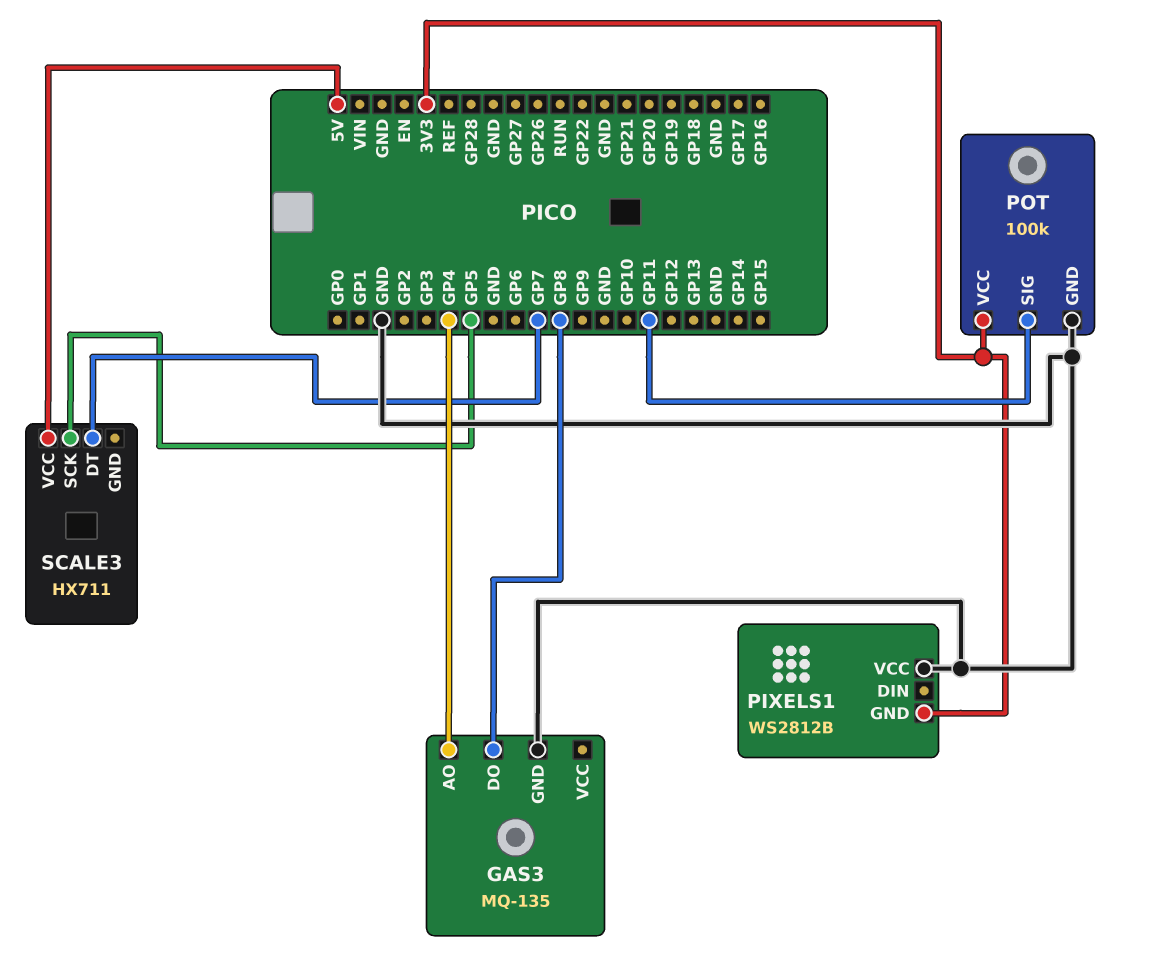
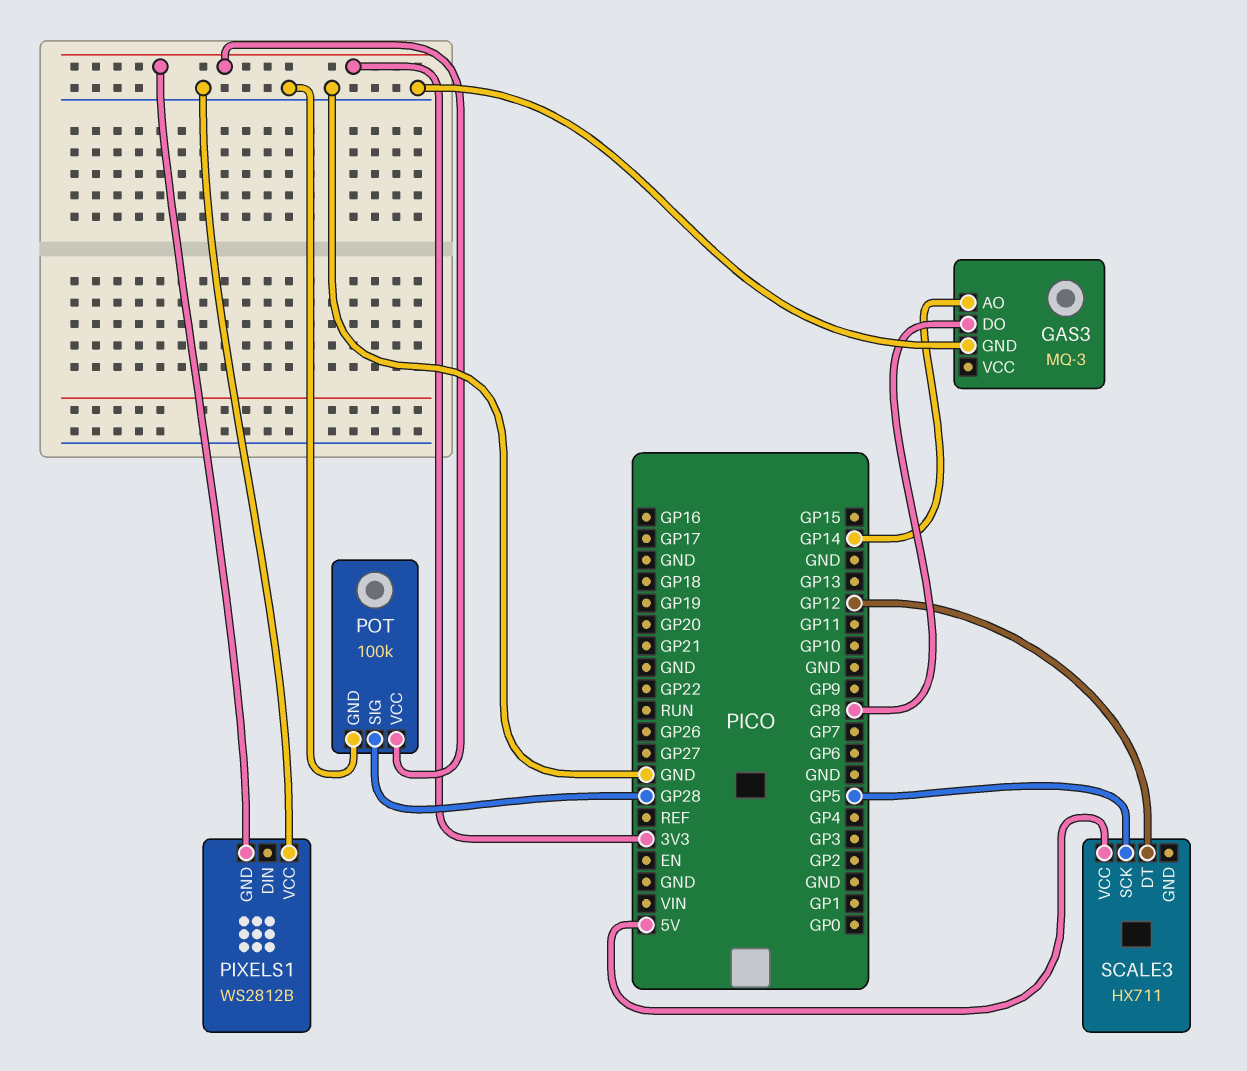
GAS3: MQ-135 -> MQ-3
GAS3 pin AO: GP4 -> GP14
POT pin SIG: GP11 -> GP28
SCALE3 pin DT: GP7 -> GP12

